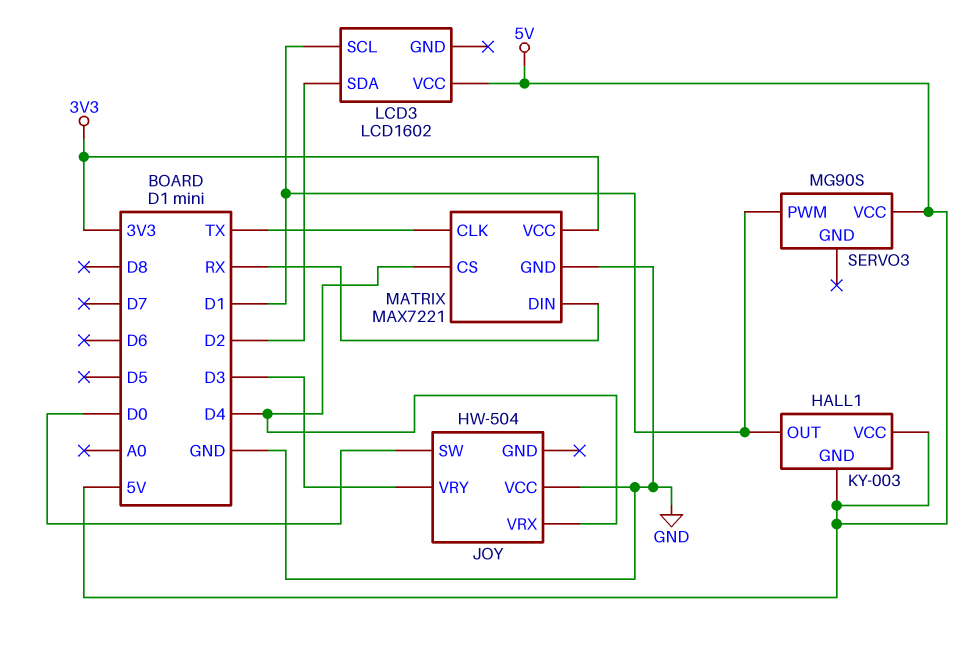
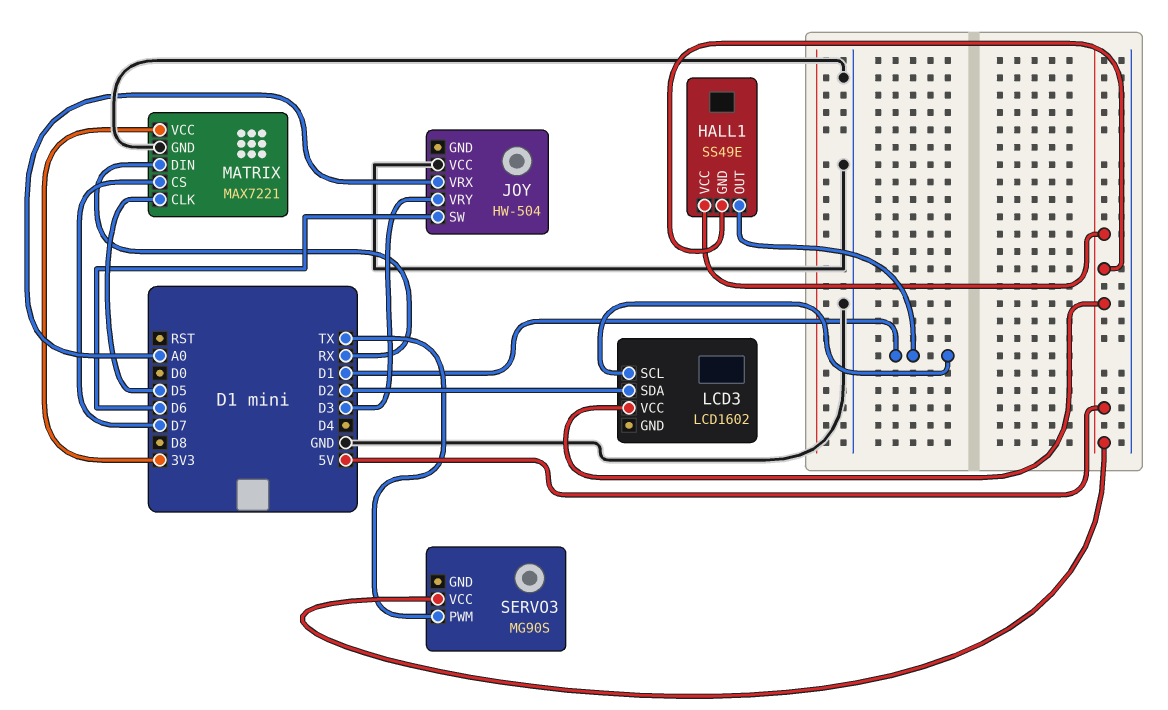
HALL1: KY-003 -> SS49E
JOY pin SW: D0 -> D6
JOY pin VRX: D4 -> A0
MATRIX pin CLK: TX -> D5
MATRIX pin CS: D4 -> D7
SERVO3 pin PWM: D1 -> TX

